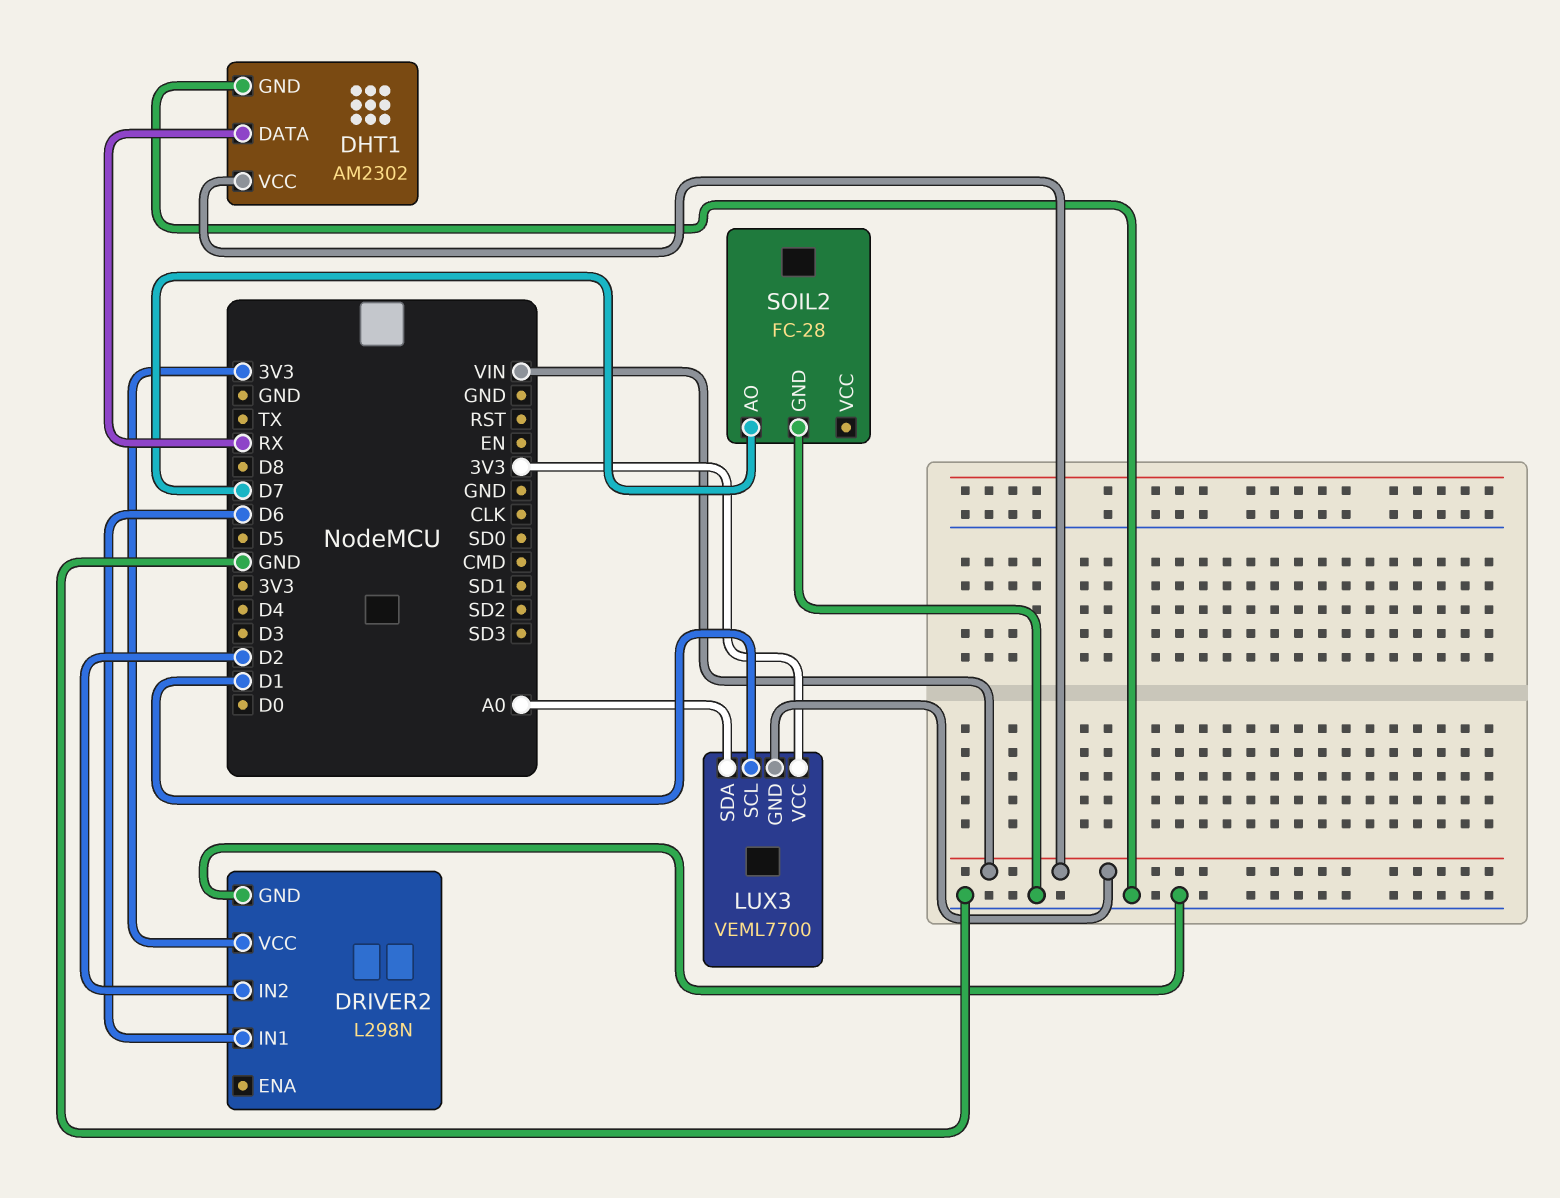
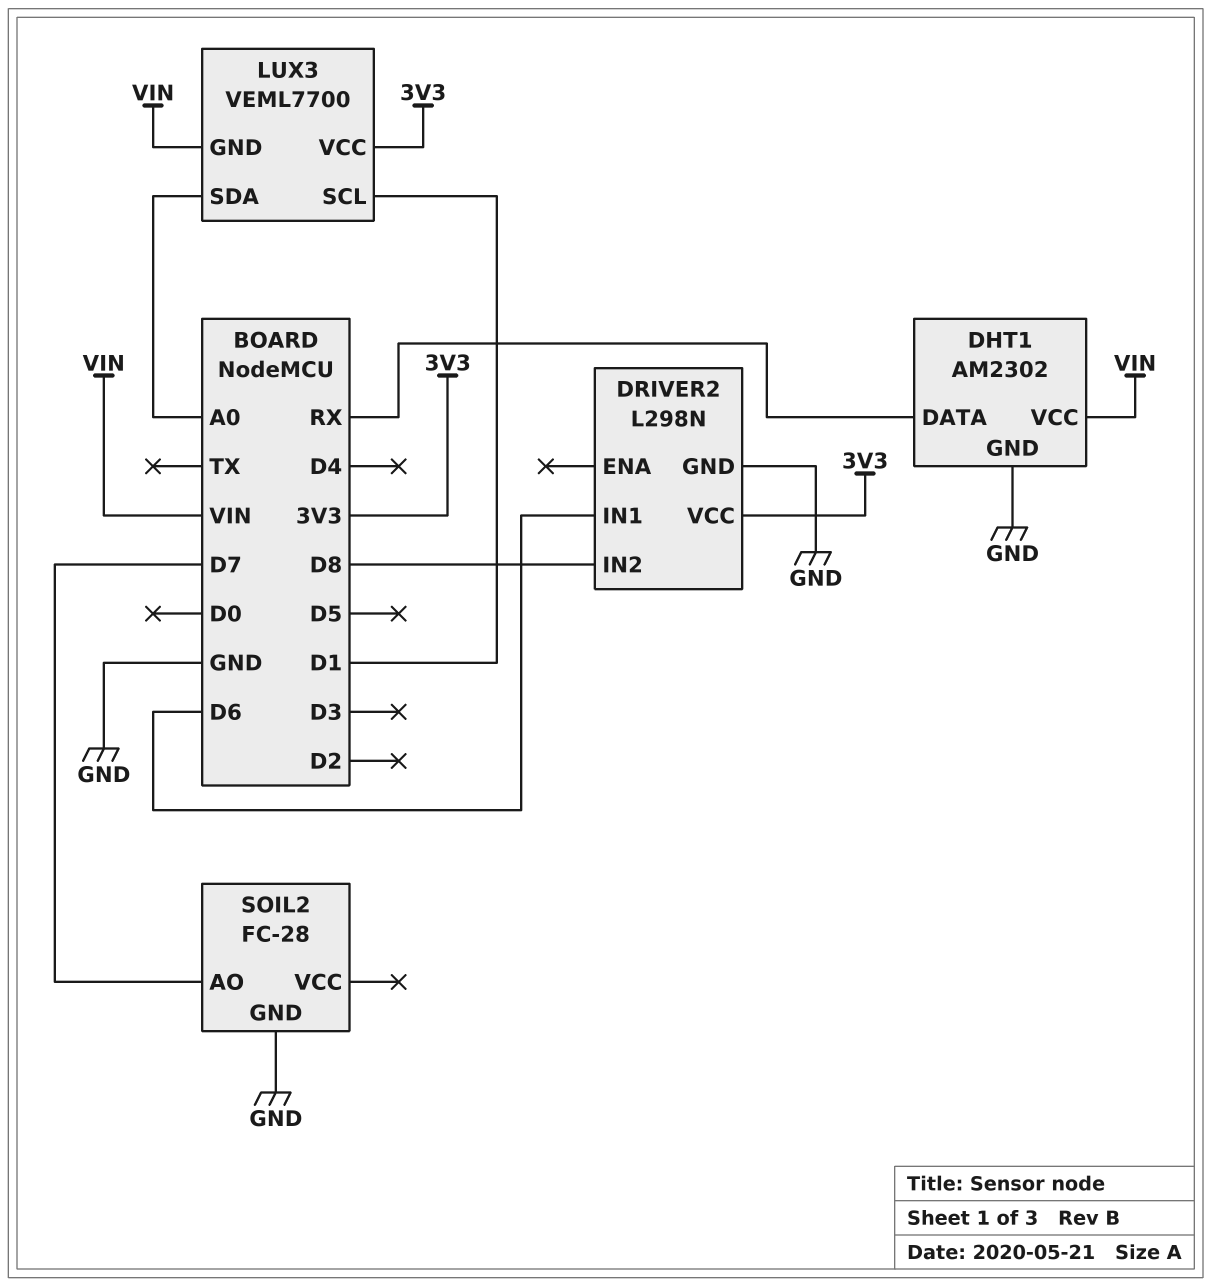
DRIVER2 pin IN2: D2 -> D8

